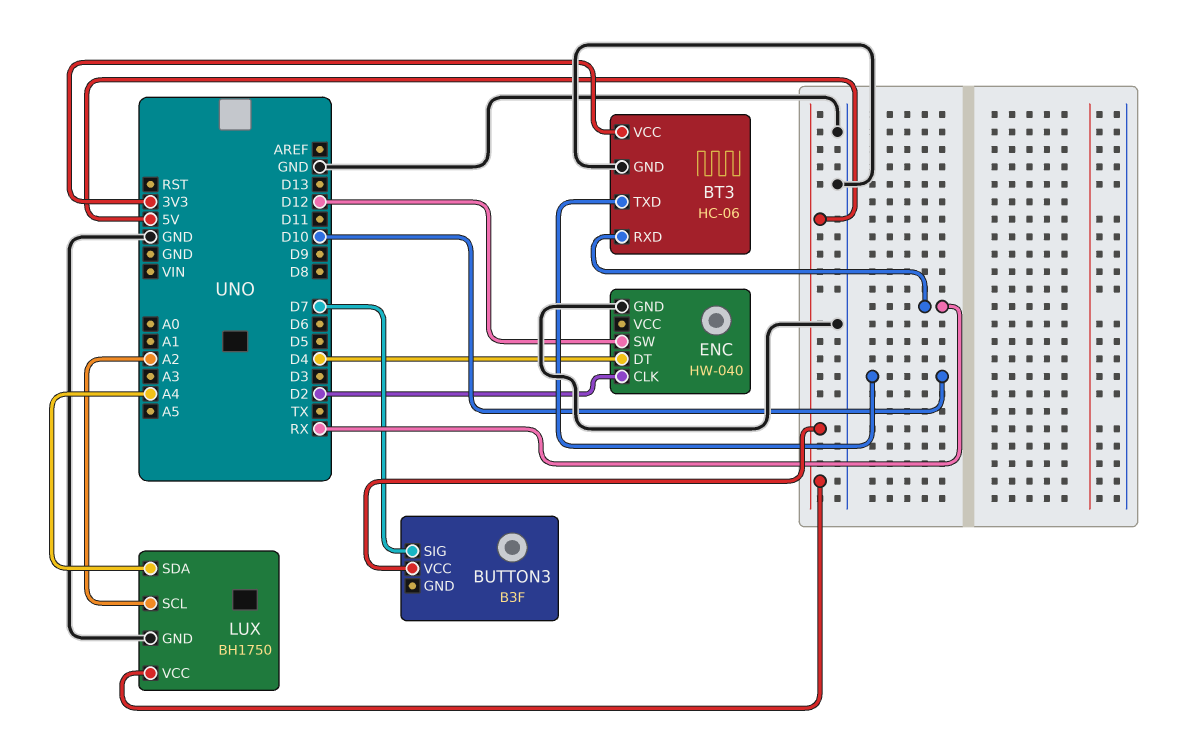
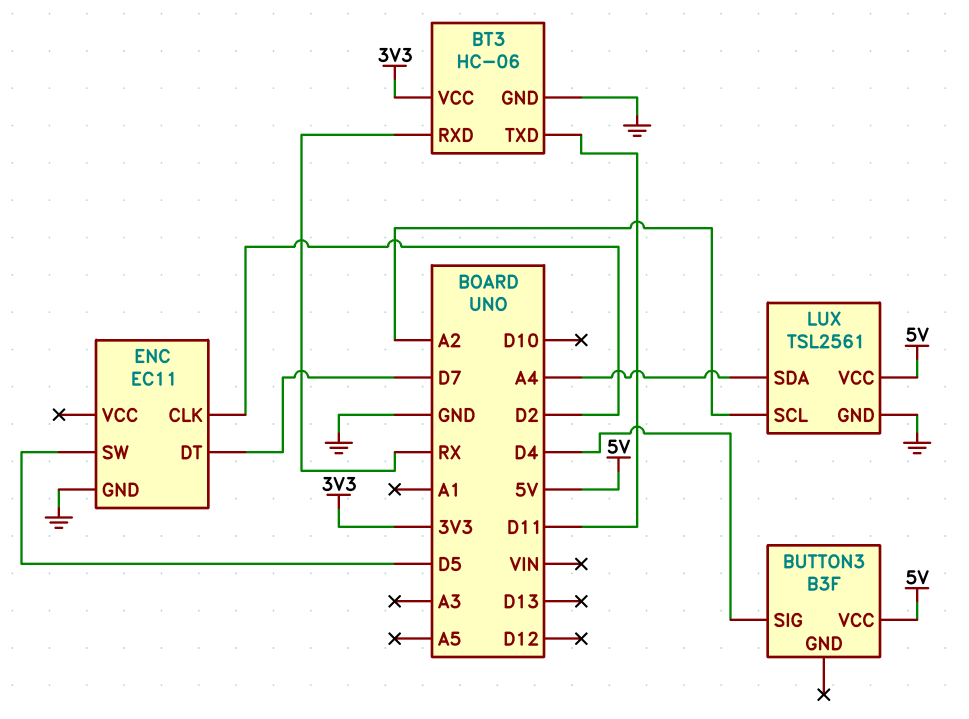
BT3 pin TXD: D10 -> D11
BUTTON3 pin SIG: D7 -> D4
ENC: HW-040 -> EC11
ENC pin DT: D4 -> D7
ENC pin SW: D12 -> D5
LUX: BH1750 -> TSL2561

